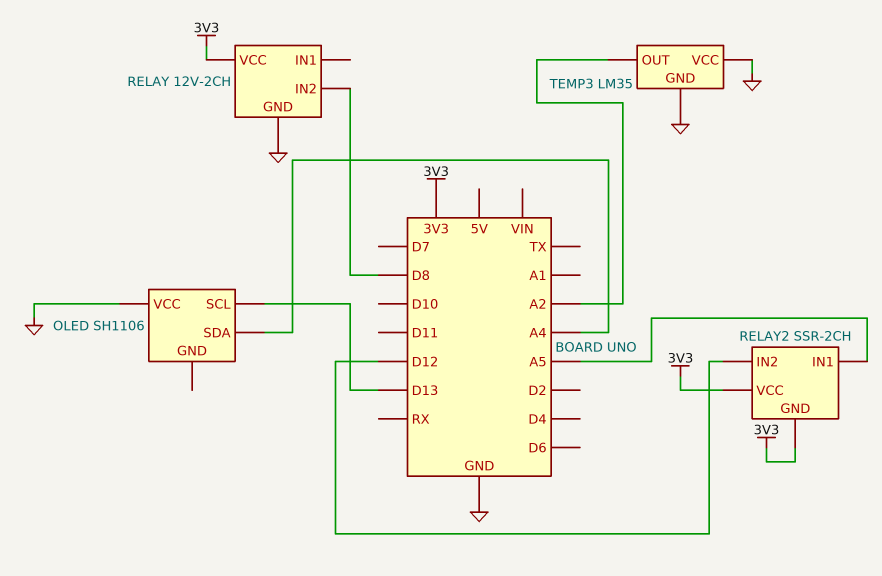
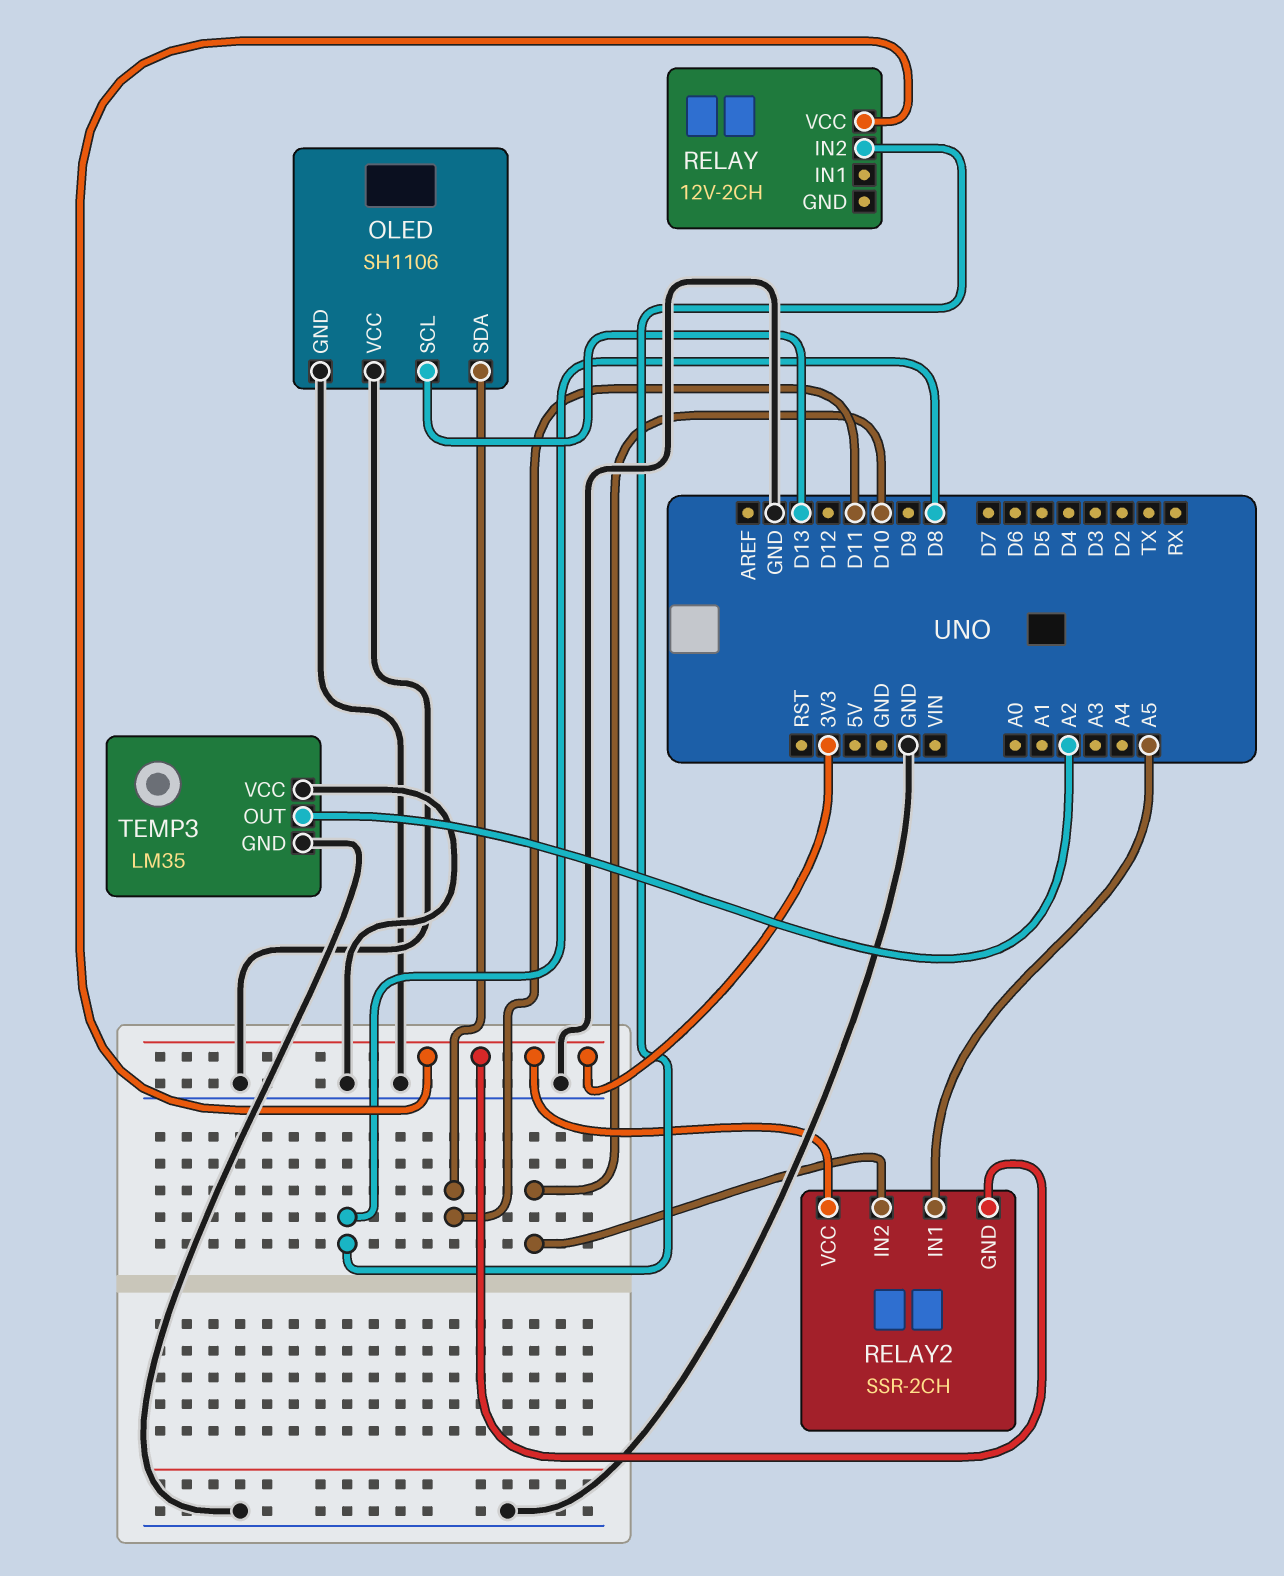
OLED pin GND: none -> GND
OLED pin SDA: A4 -> D11
RELAY pin GND: GND -> none
RELAY2 pin IN2: D12 -> D10

